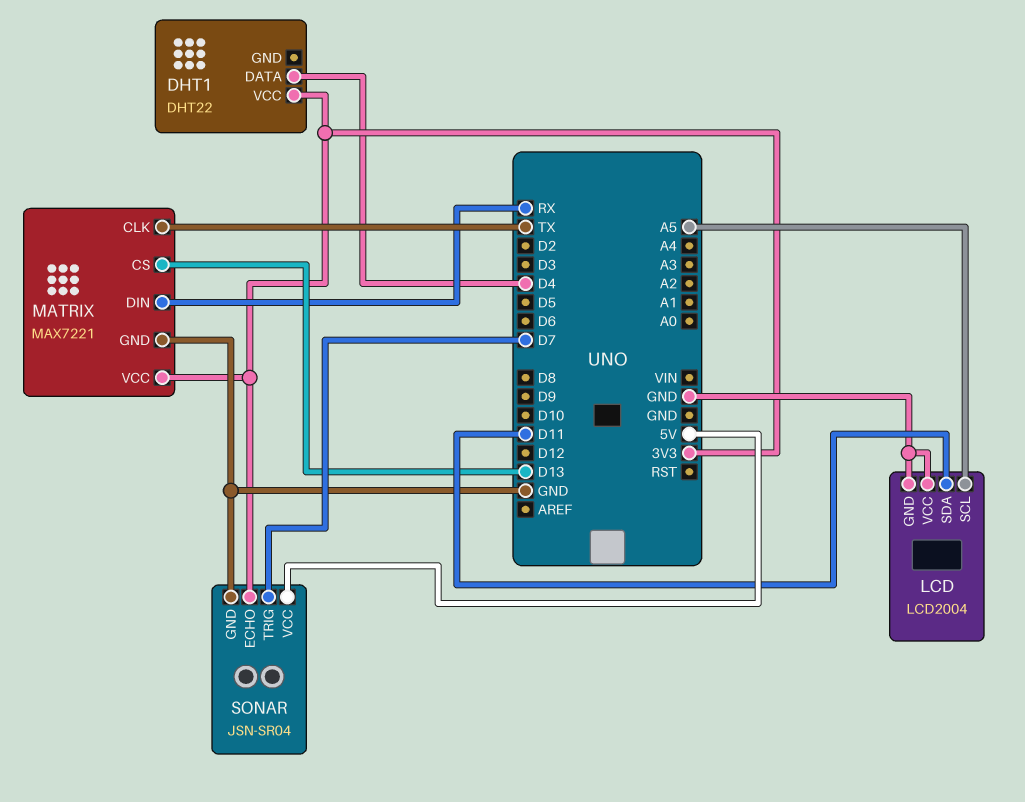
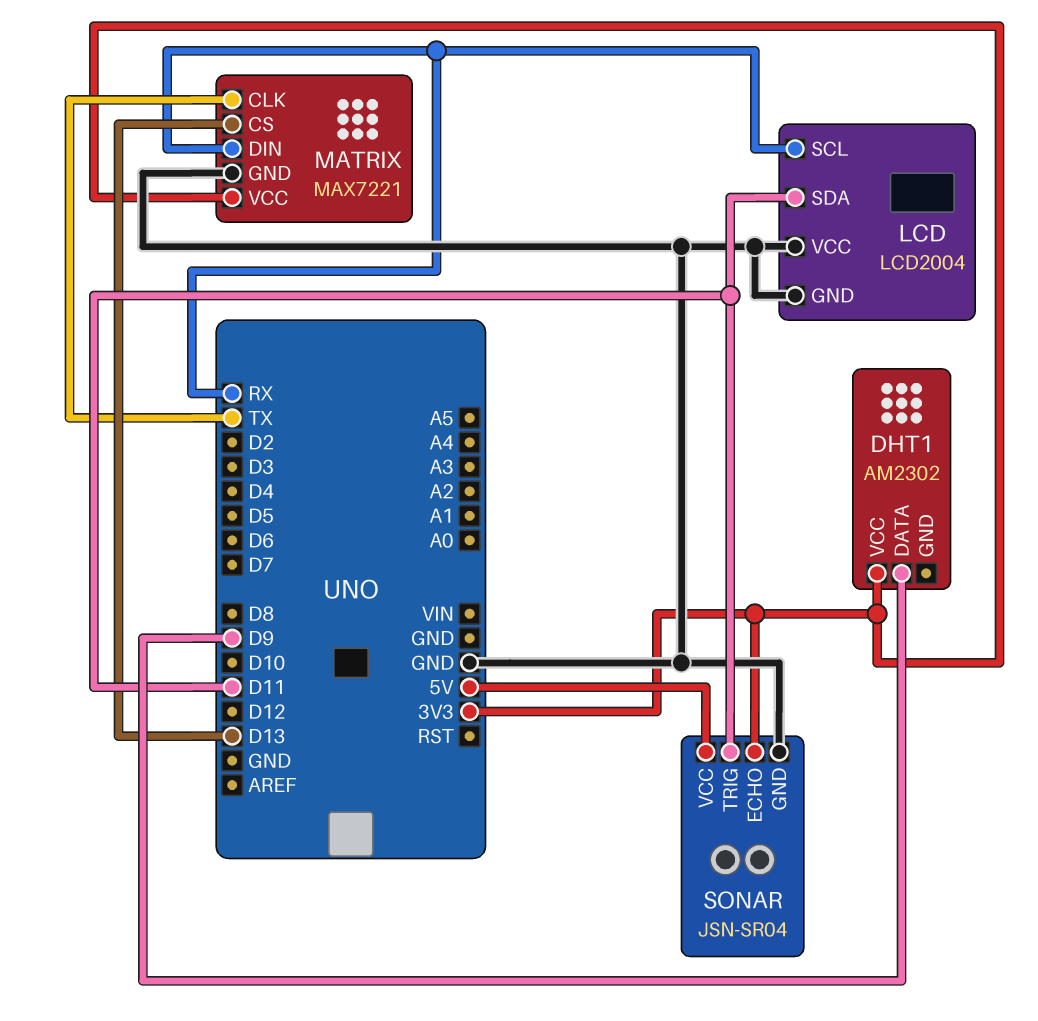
DHT1: DHT22 -> AM2302
DHT1 pin DATA: D4 -> D9
LCD pin SCL: A5 -> RX
SONAR pin TRIG: D7 -> D11

